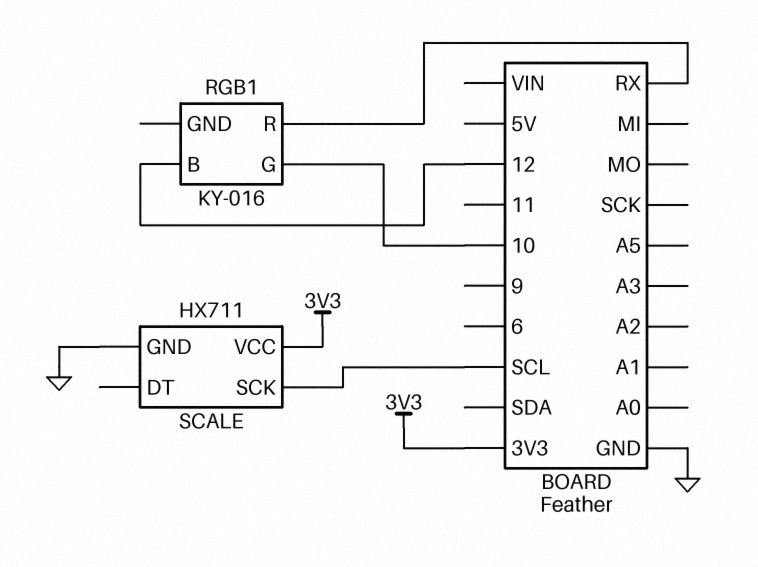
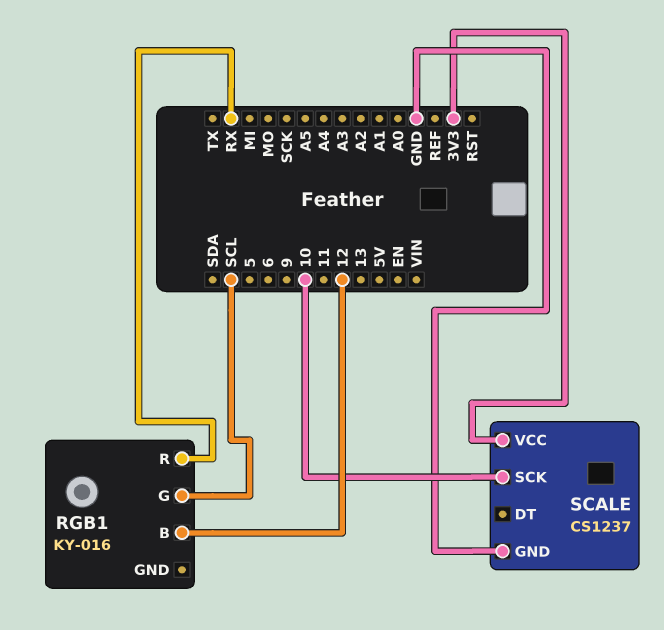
RGB1 pin G: 10 -> SCL
SCALE: HX711 -> CS1237
SCALE pin SCK: SCL -> 10

